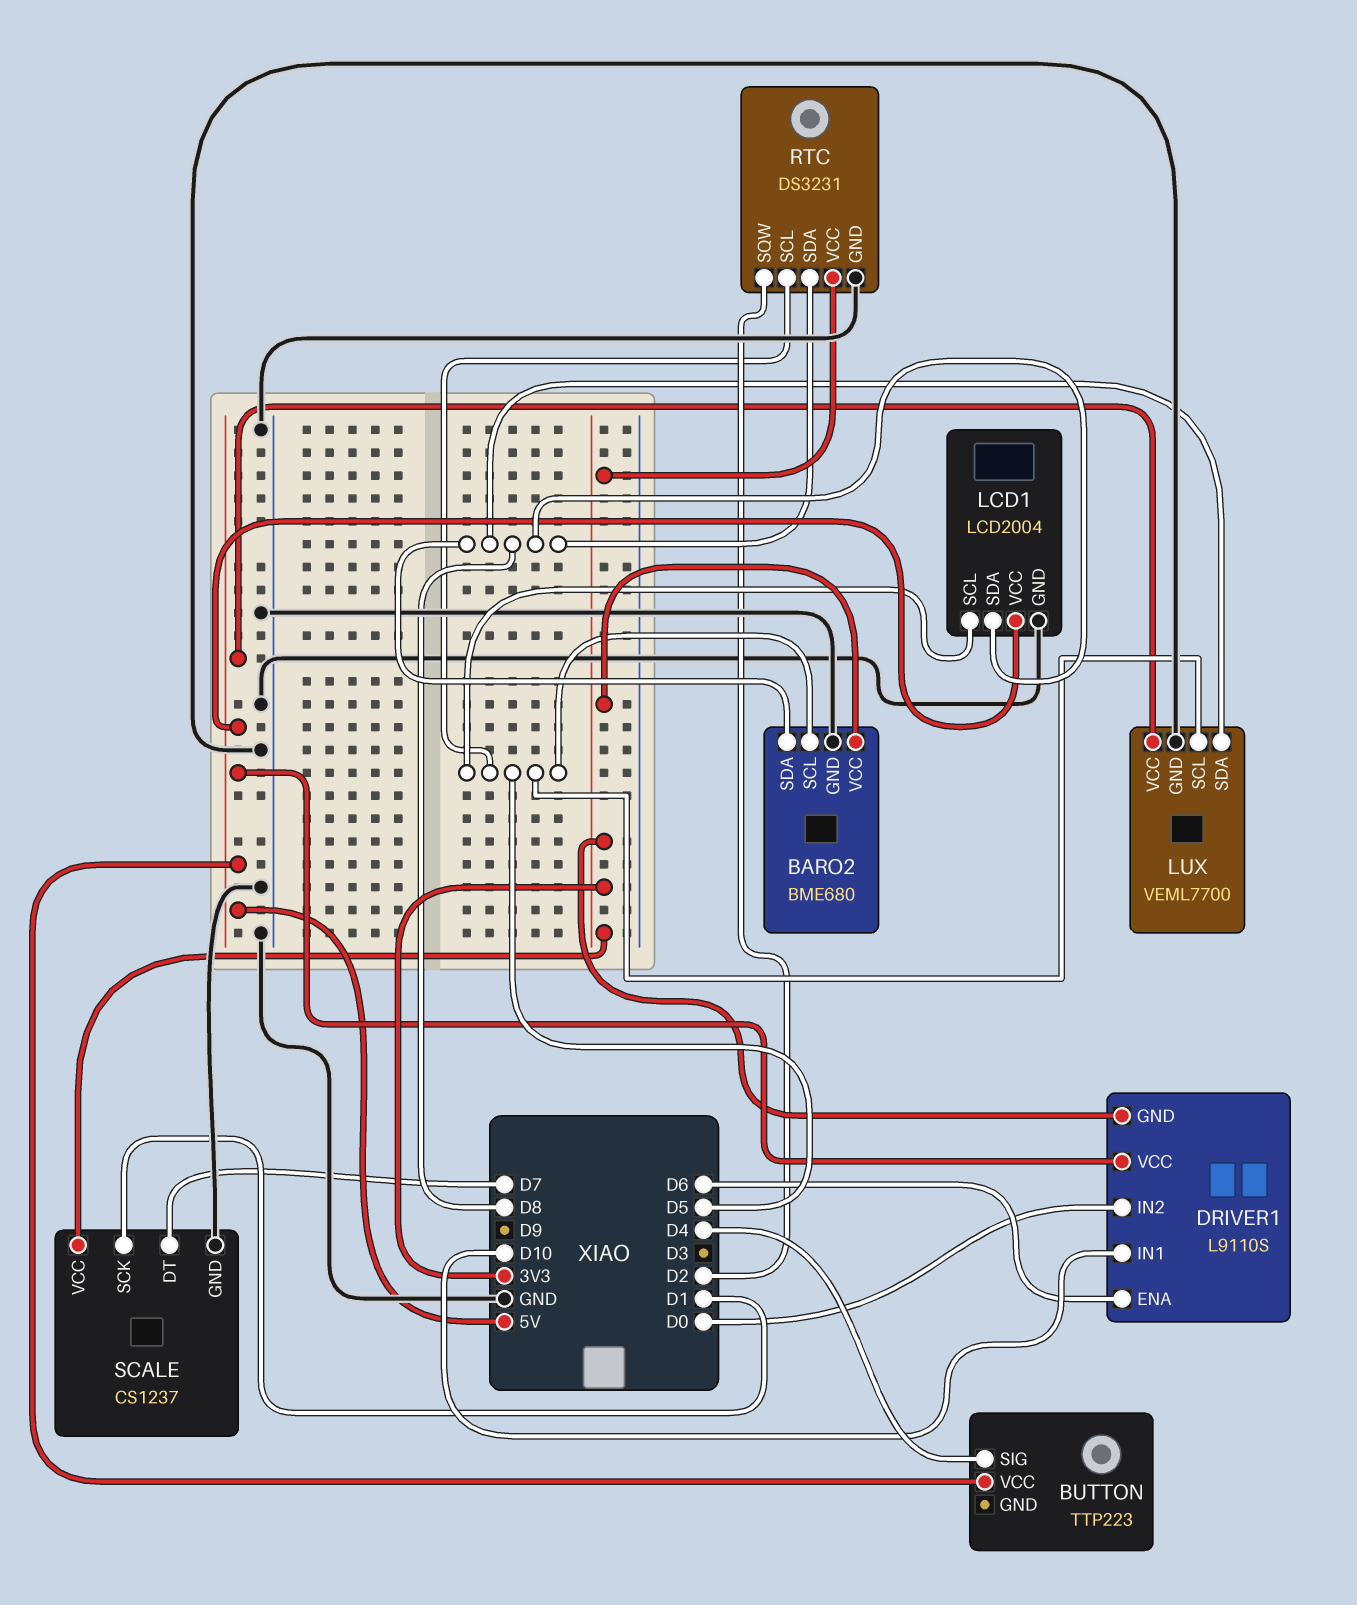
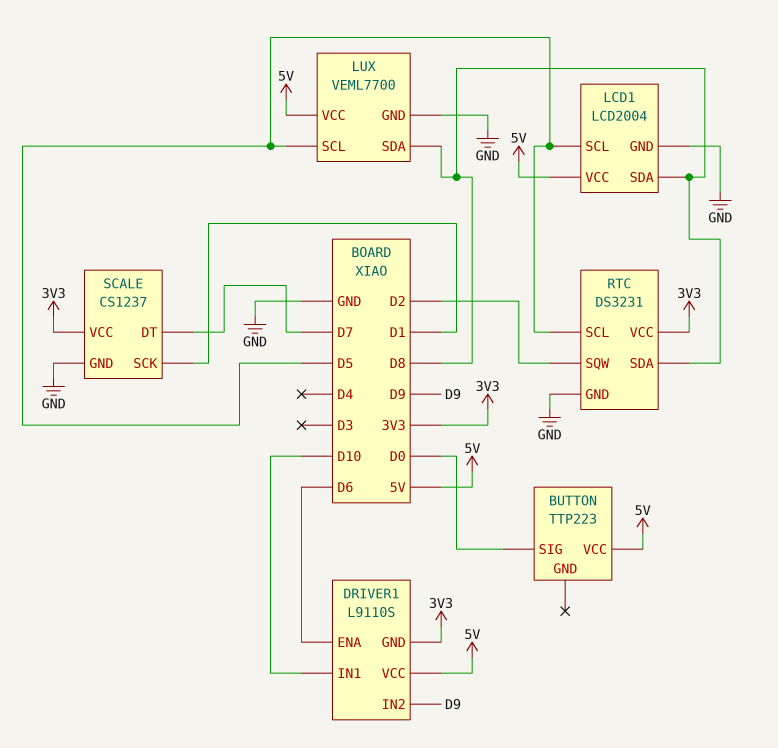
BARO2: BME680 -> none
BARO2 pin GND: GND -> none
BARO2 pin SCL: D5 -> none
BARO2 pin SDA: D8 -> none
BARO2 pin VCC: 3V3 -> none
BUTTON pin SIG: D4 -> D0
DRIVER1 pin IN2: D0 -> D9

